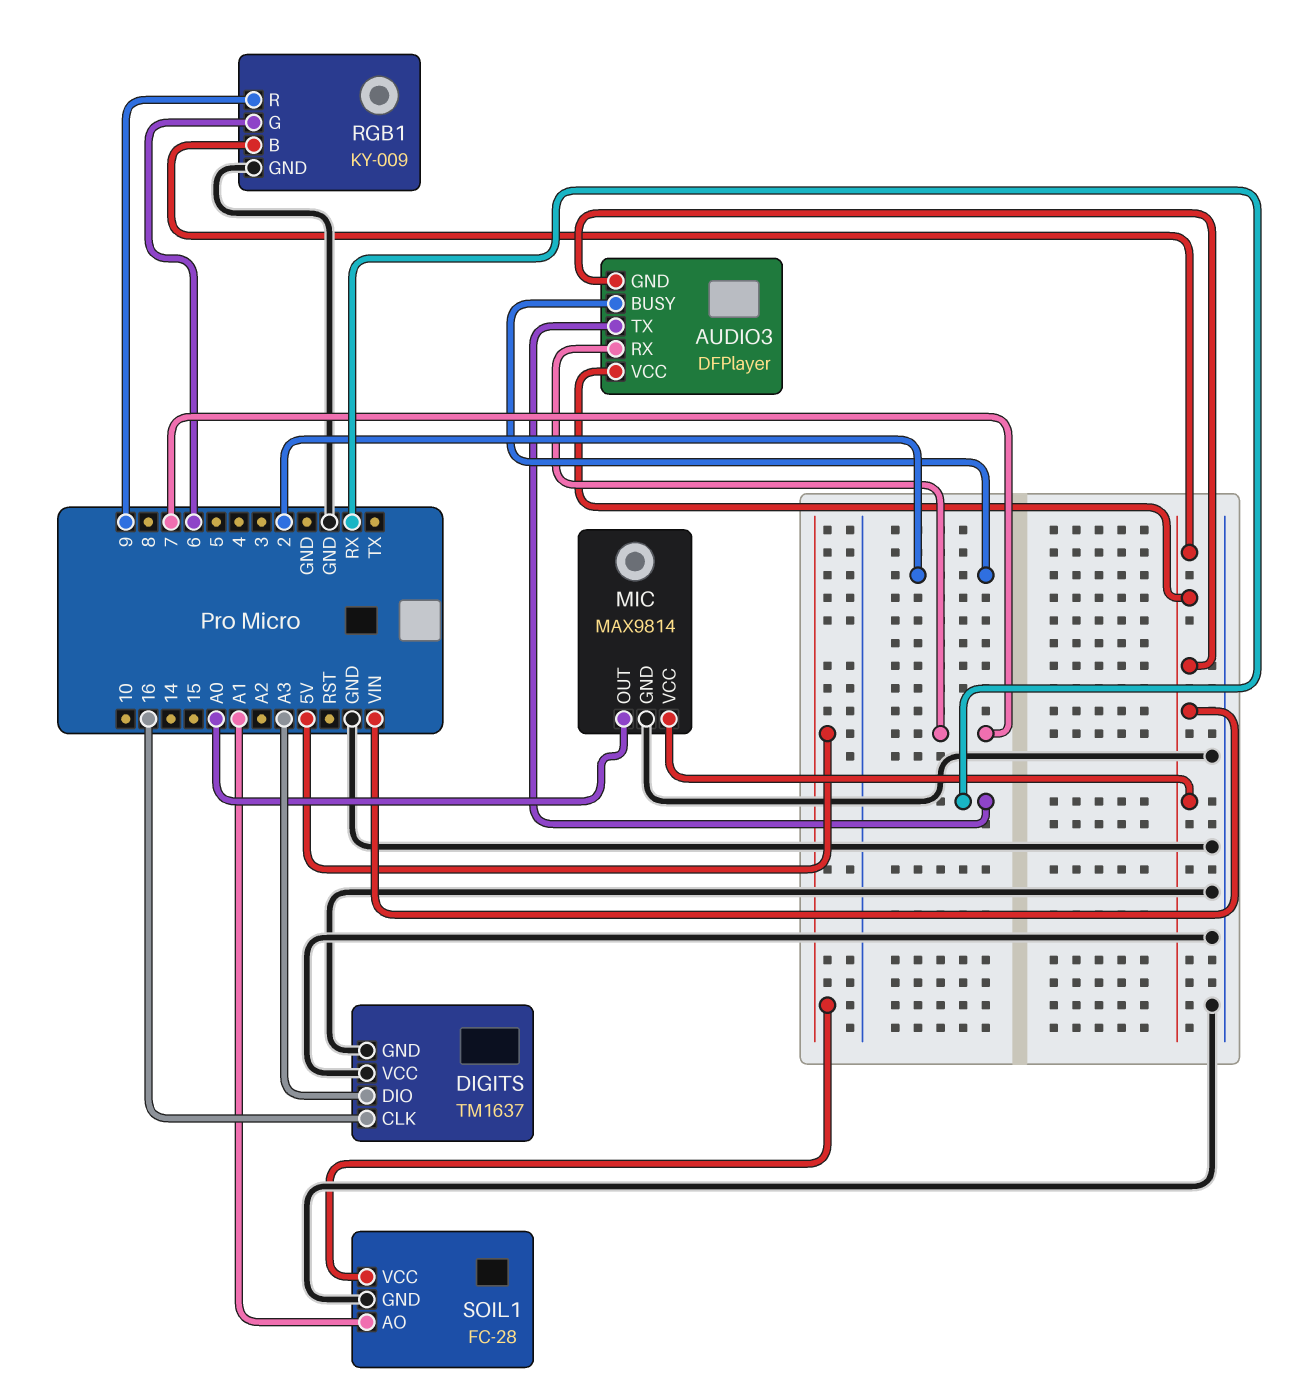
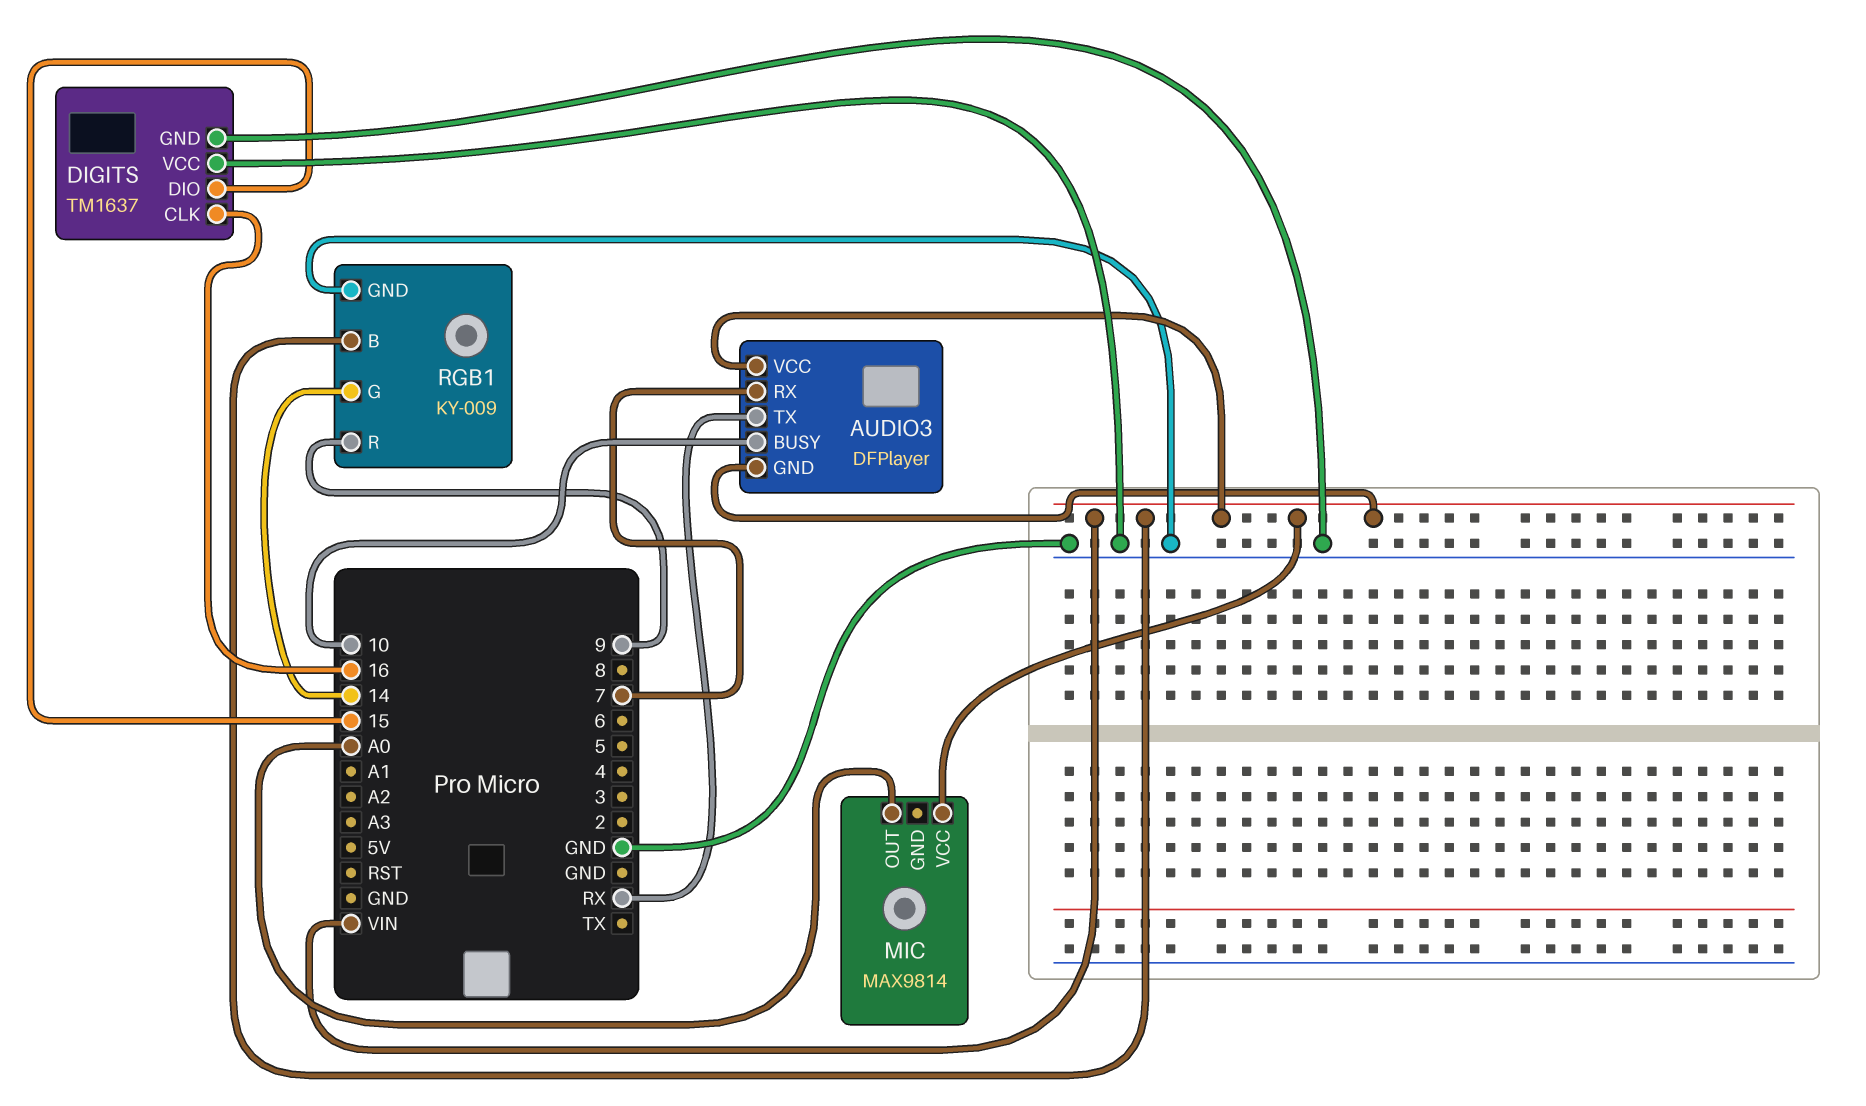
AUDIO3 pin BUSY: 2 -> 10
DIGITS pin DIO: A3 -> 15
MIC pin GND: GND -> none
RGB1 pin G: 6 -> 14
SOIL1: FC-28 -> none
SOIL1 pin AO: A1 -> none
SOIL1 pin GND: GND -> none
SOIL1 pin VCC: 5V -> none

